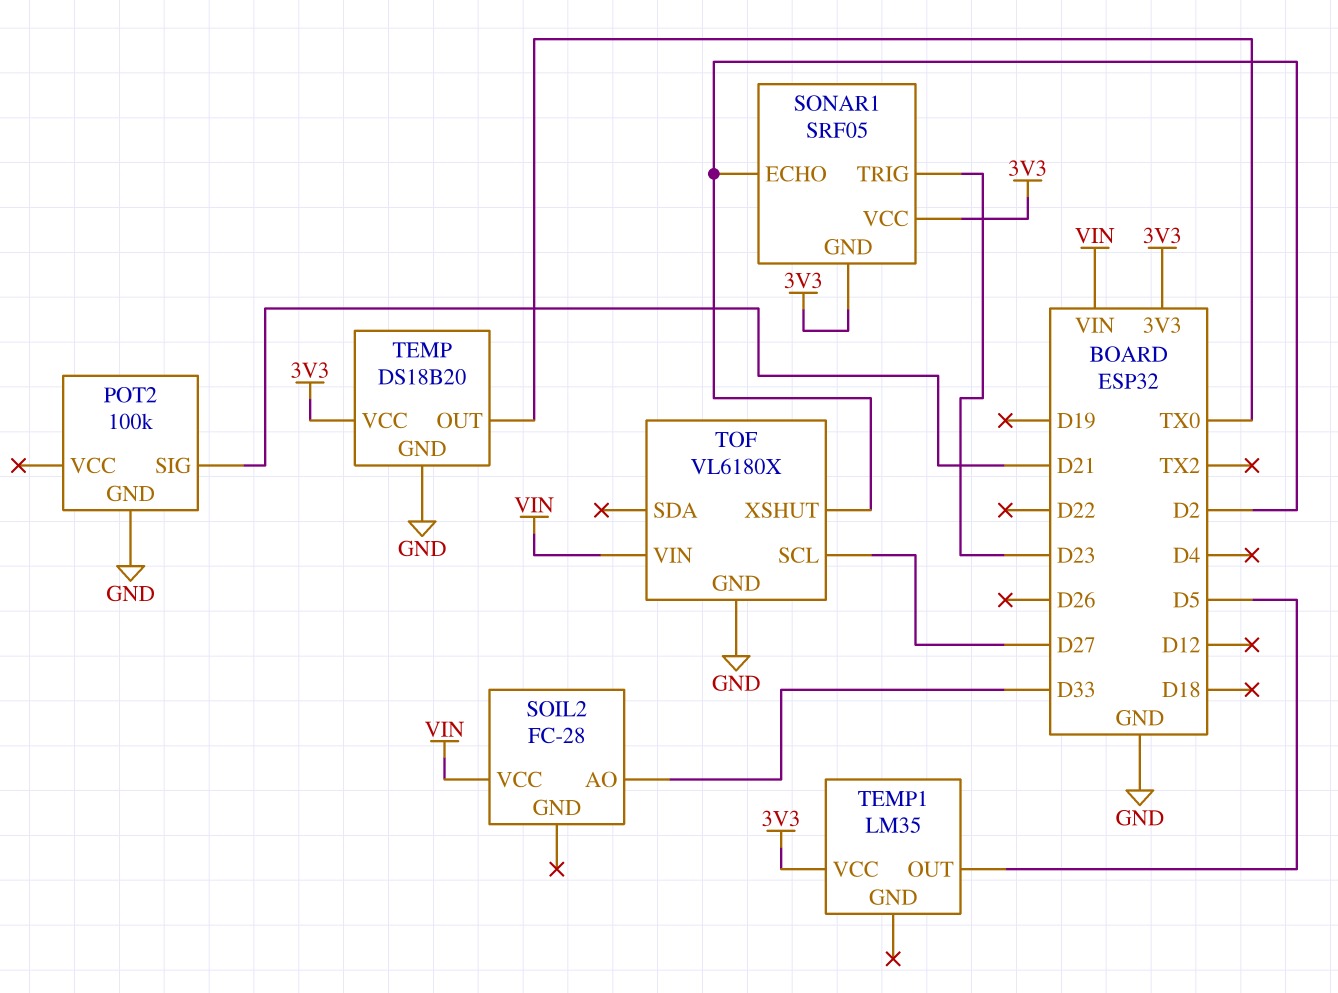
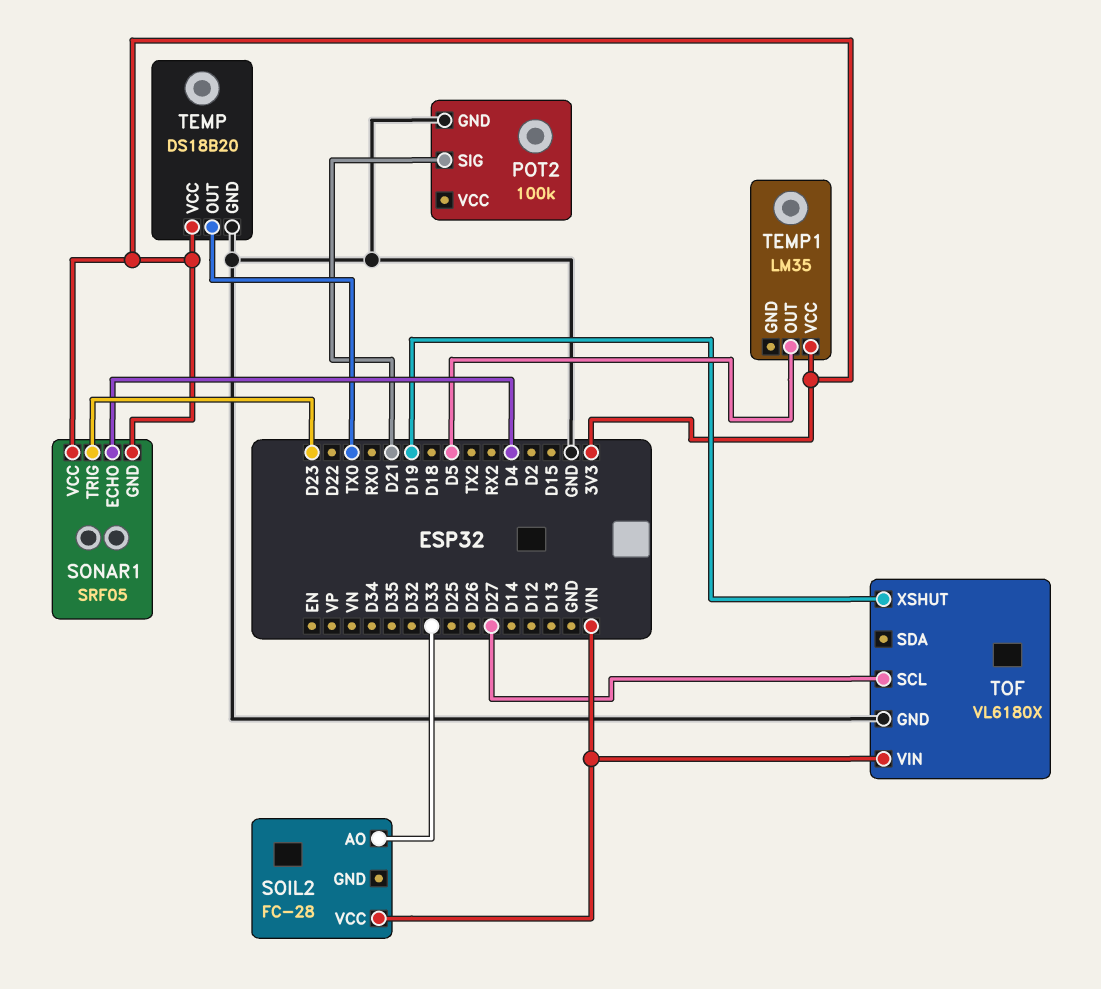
SONAR1 pin ECHO: D2 -> D4
TOF pin XSHUT: D2 -> D19

